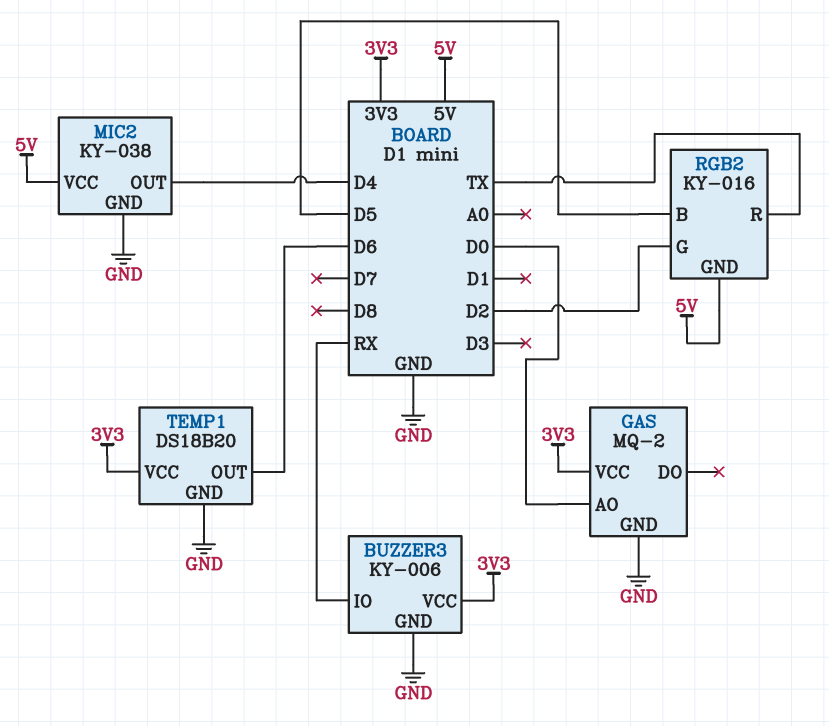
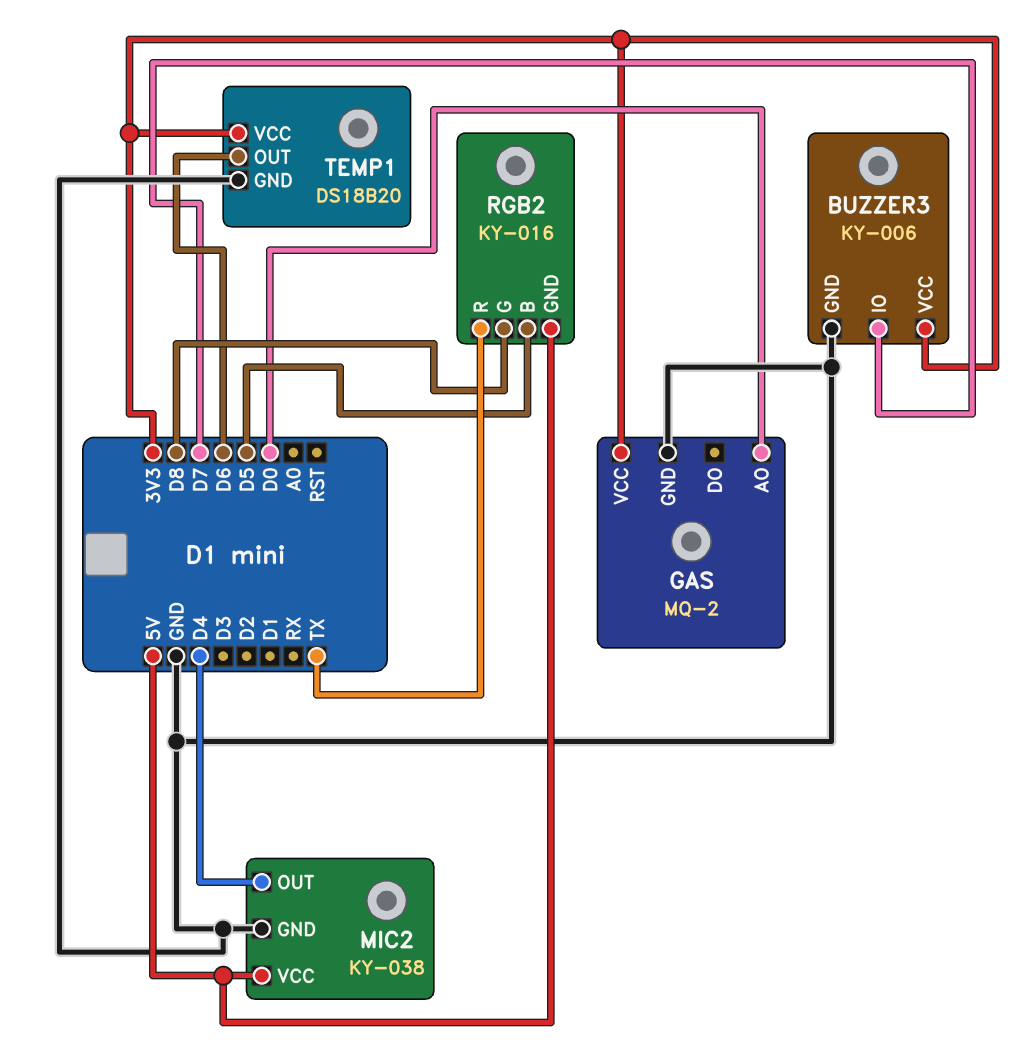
BUZZER3 pin IO: RX -> D7
RGB2 pin G: D2 -> D8

